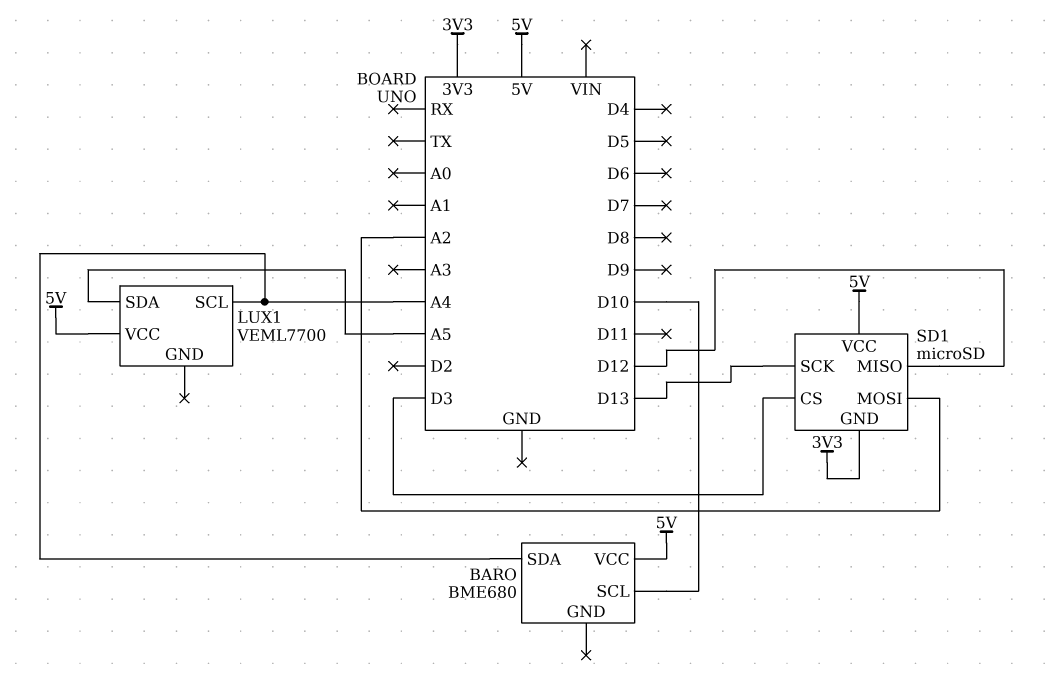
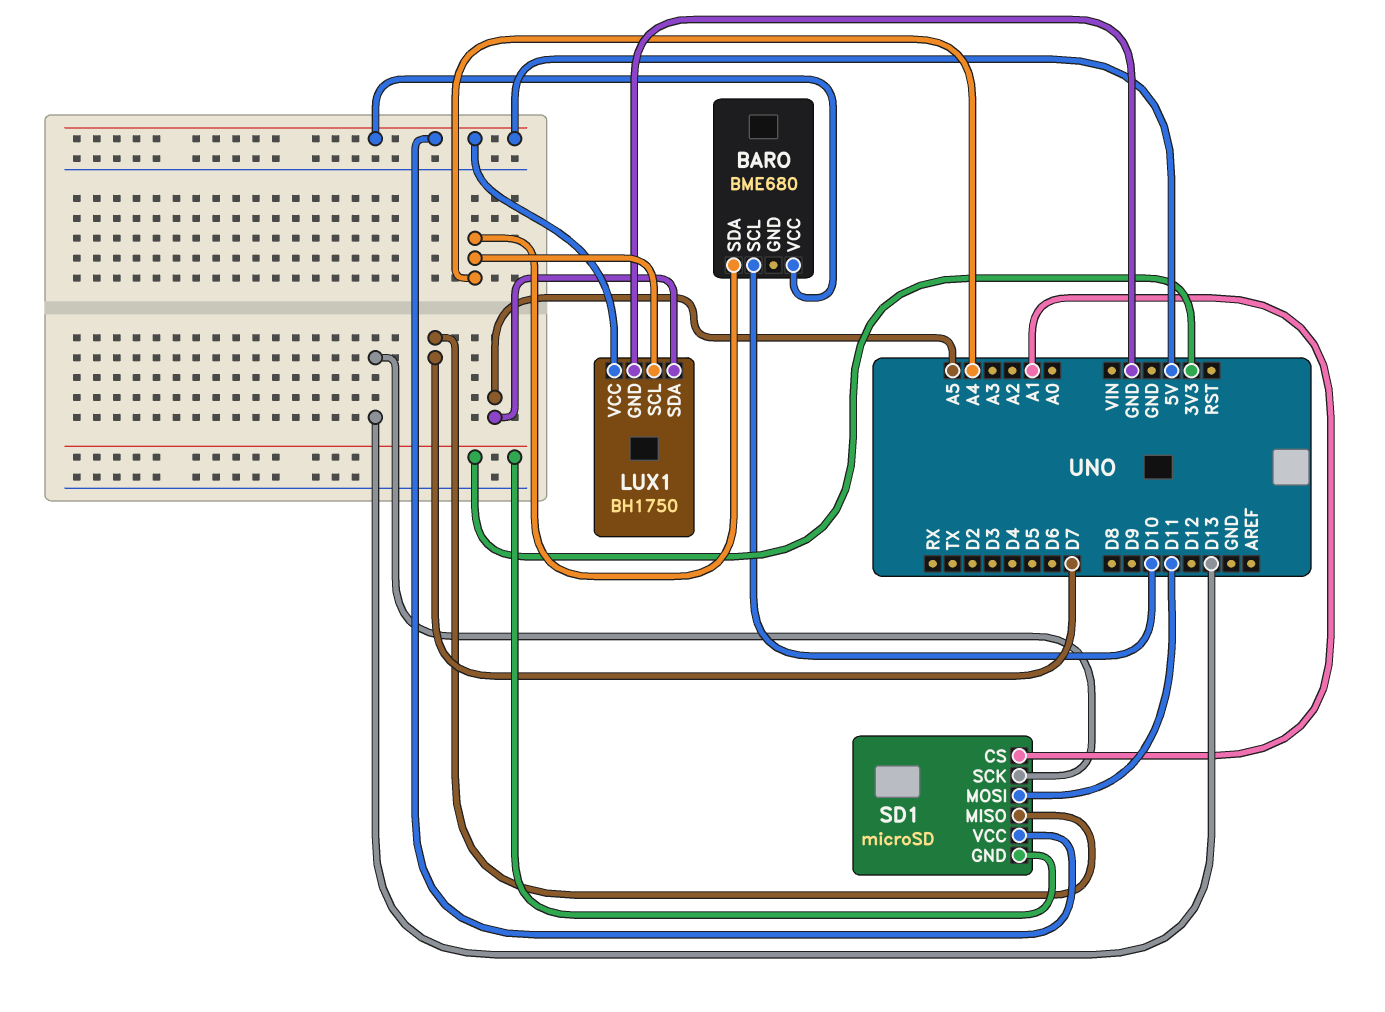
LUX1: VEML7700 -> BH1750
LUX1 pin GND: none -> GND
SD1 pin CS: D3 -> A1
SD1 pin MISO: D12 -> D7
SD1 pin MOSI: A2 -> D11

